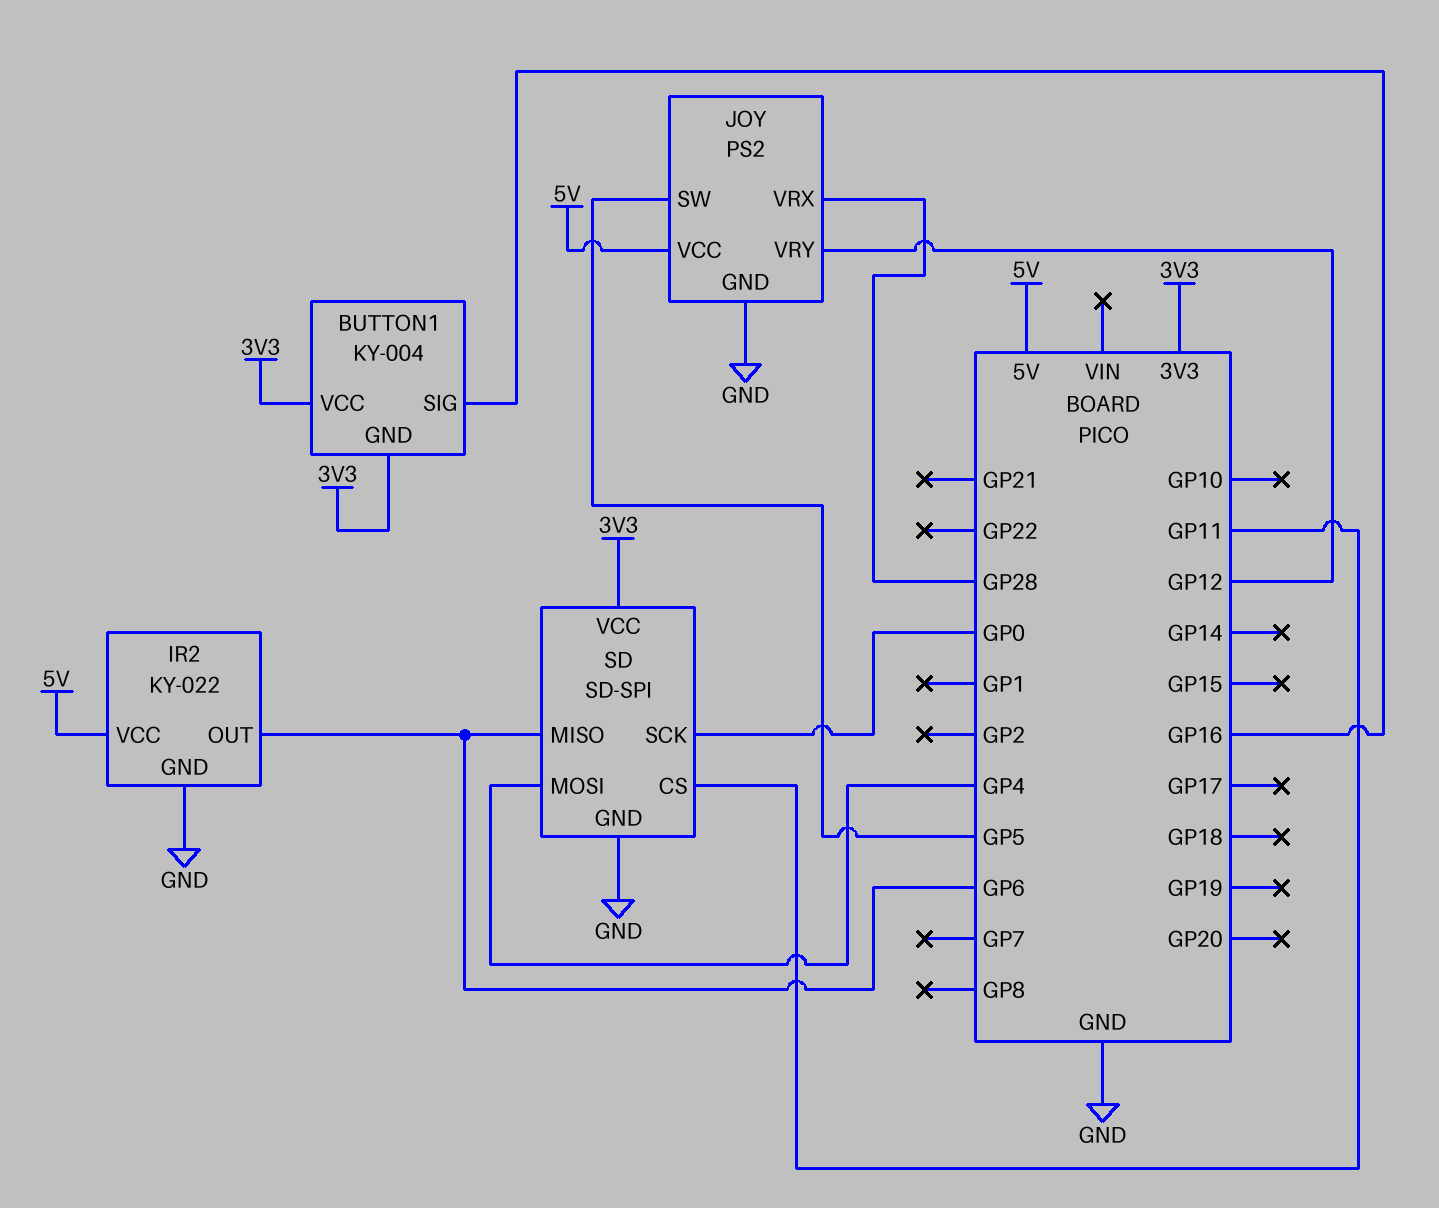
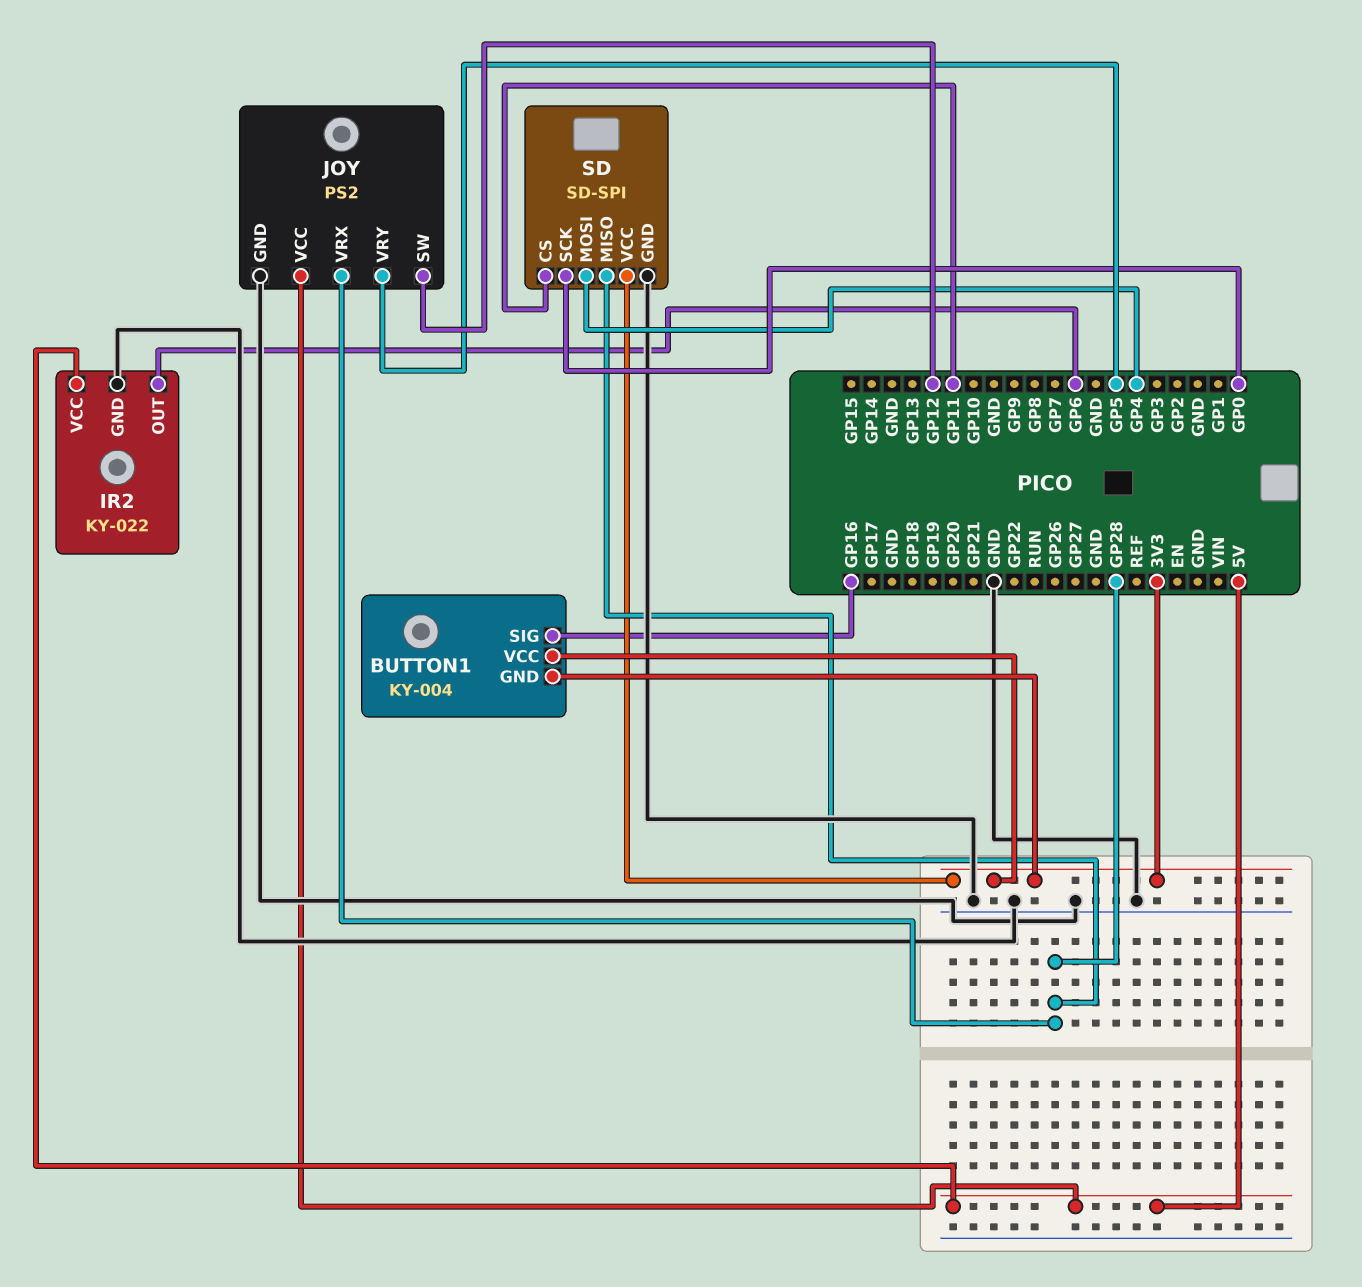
JOY pin SW: GP5 -> GP12
JOY pin VRY: GP12 -> GP5
SD pin MISO: GP6 -> GP28

